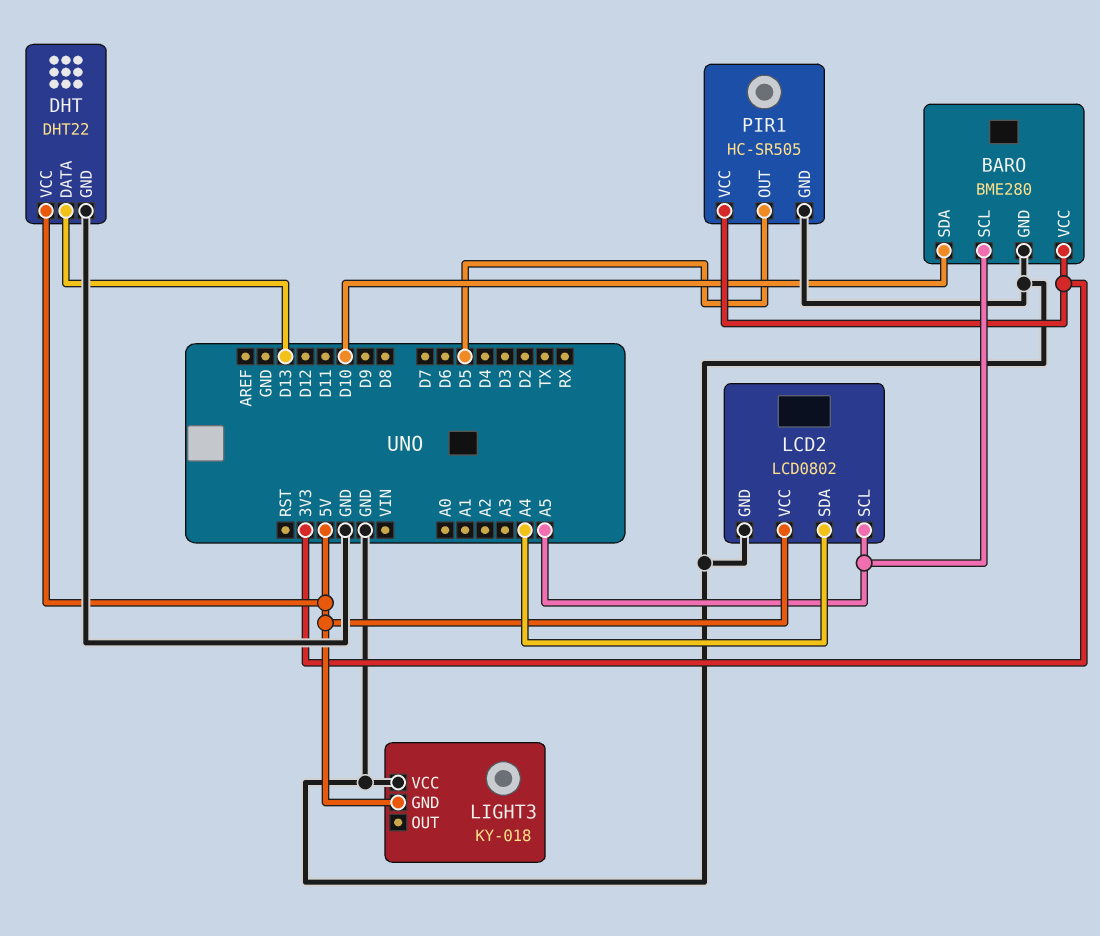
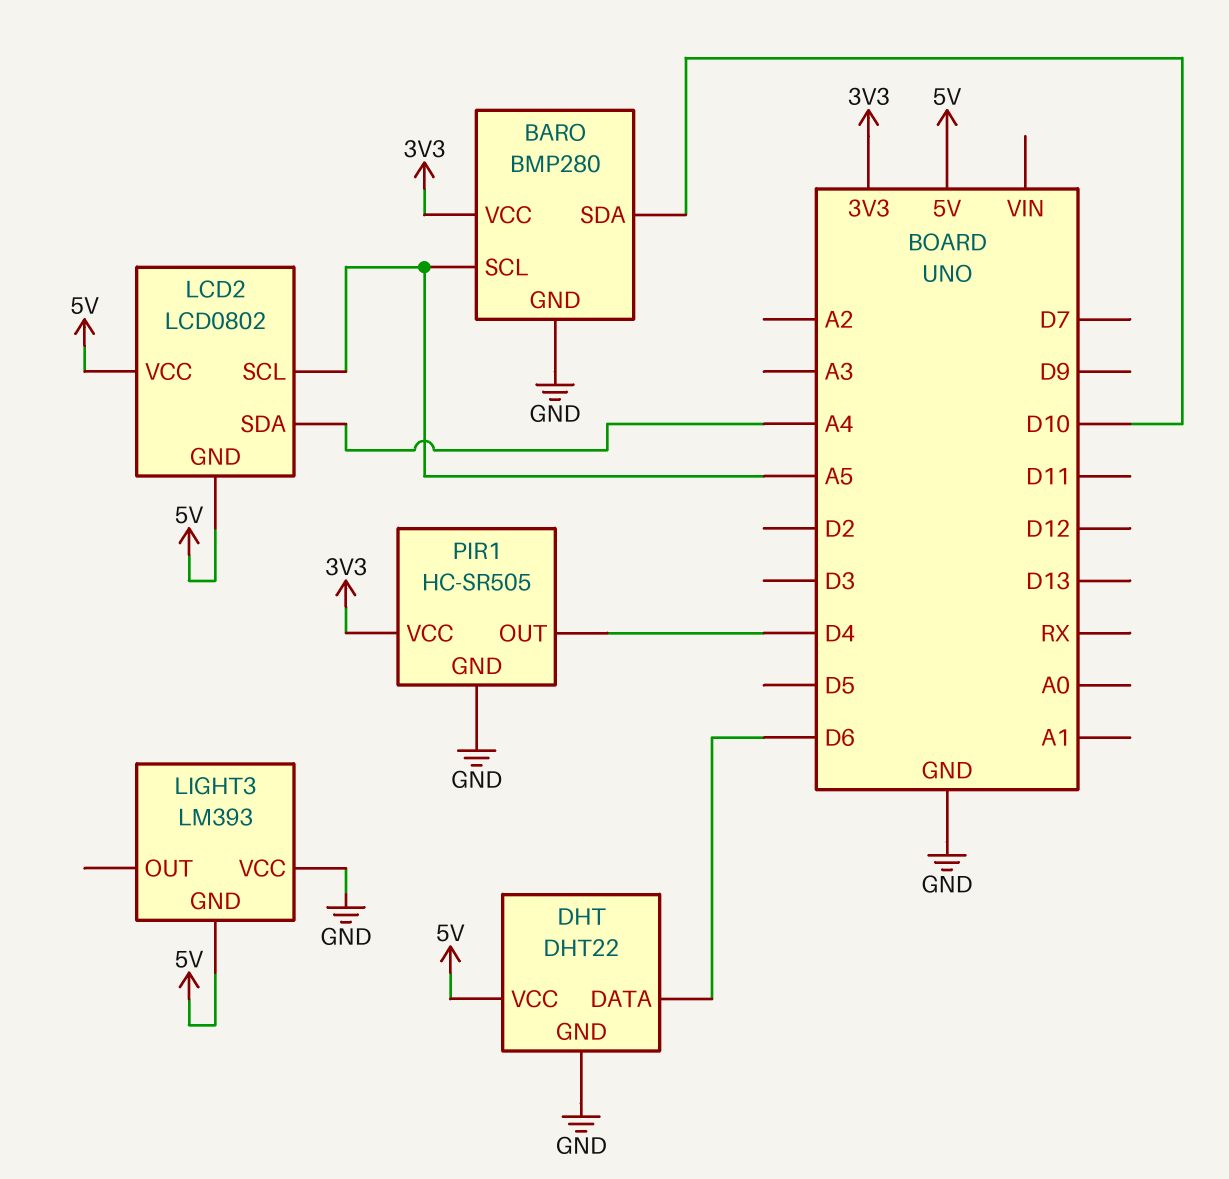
BARO: BME280 -> BMP280
DHT pin DATA: D13 -> D6
LCD2 pin GND: GND -> 5V
LIGHT3: KY-018 -> LM393
PIR1 pin OUT: D5 -> D4

